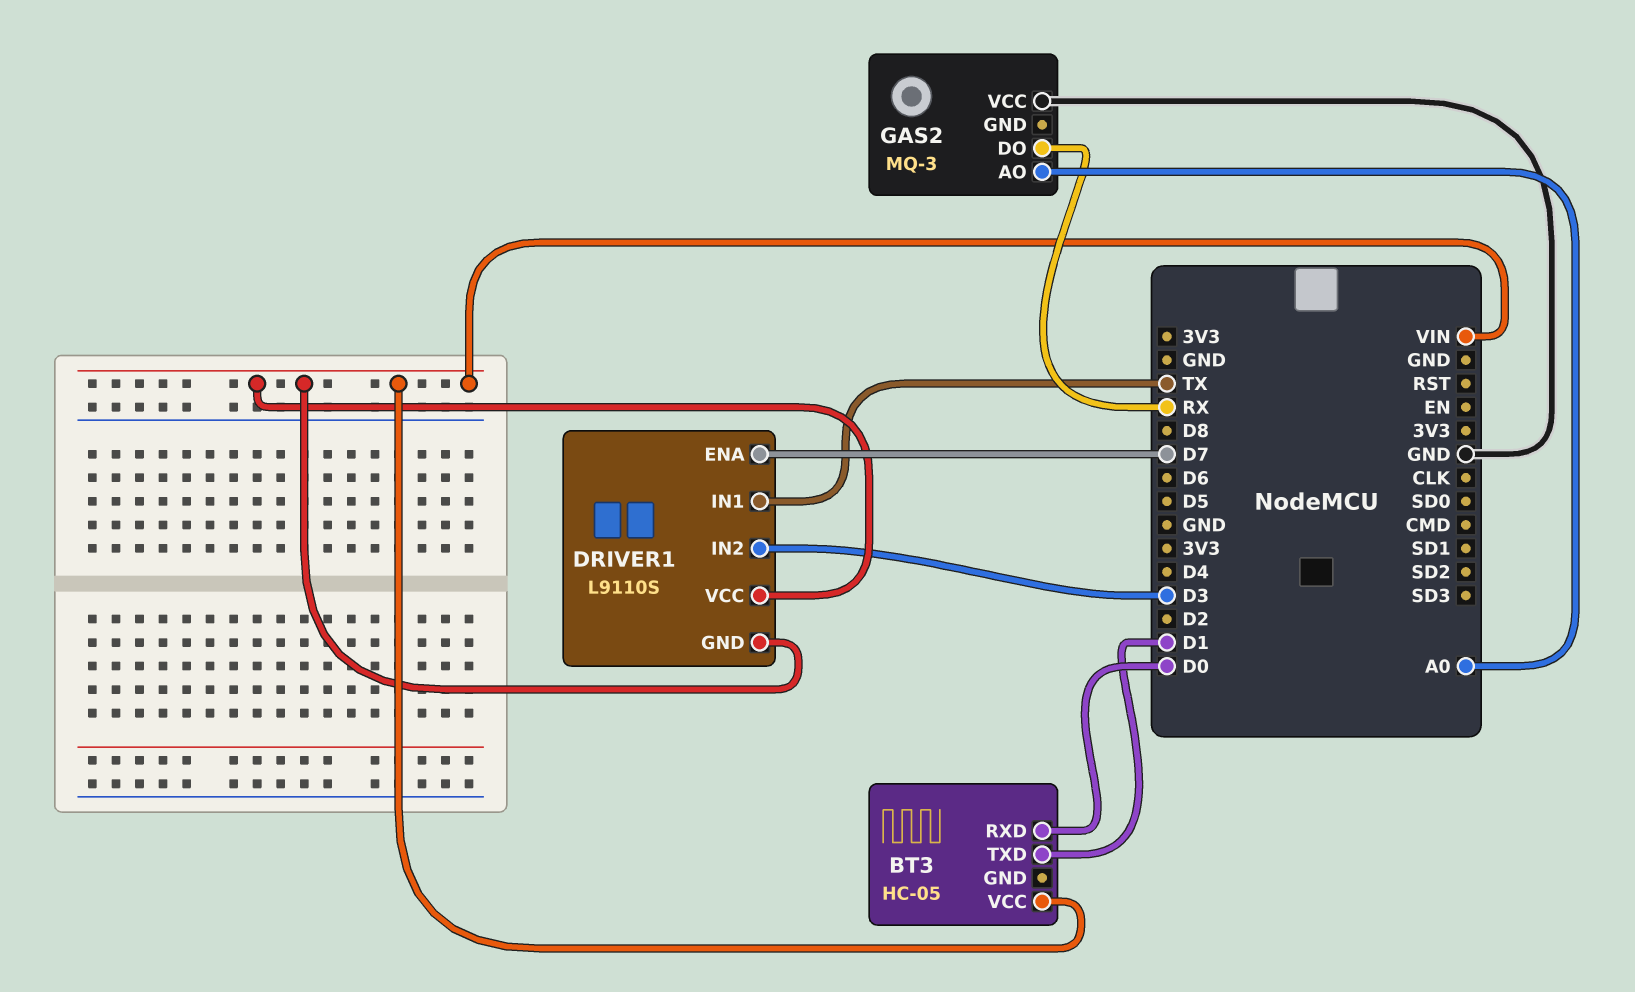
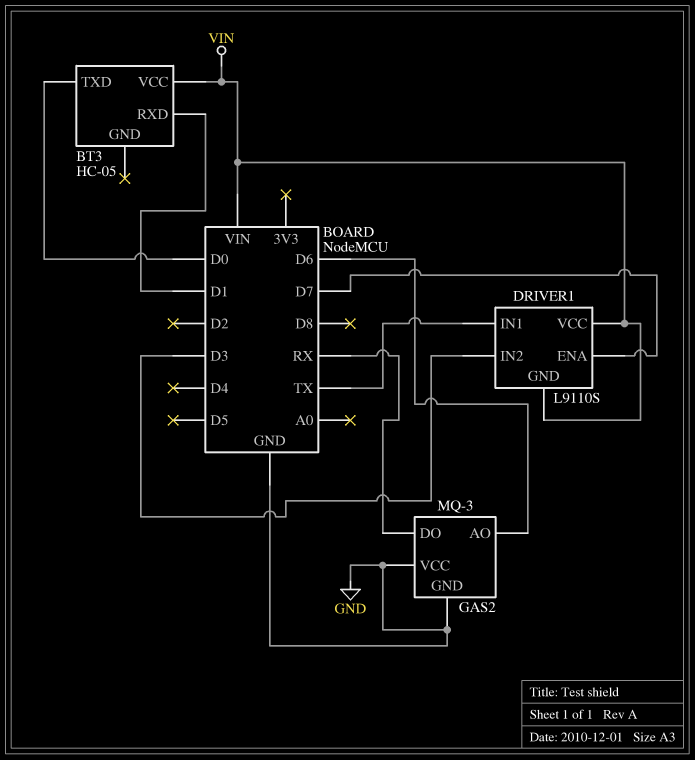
BT3 pin RXD: D0 -> D1
BT3 pin TXD: D1 -> D0
GAS2 pin AO: A0 -> D6
GAS2 pin GND: none -> GND

